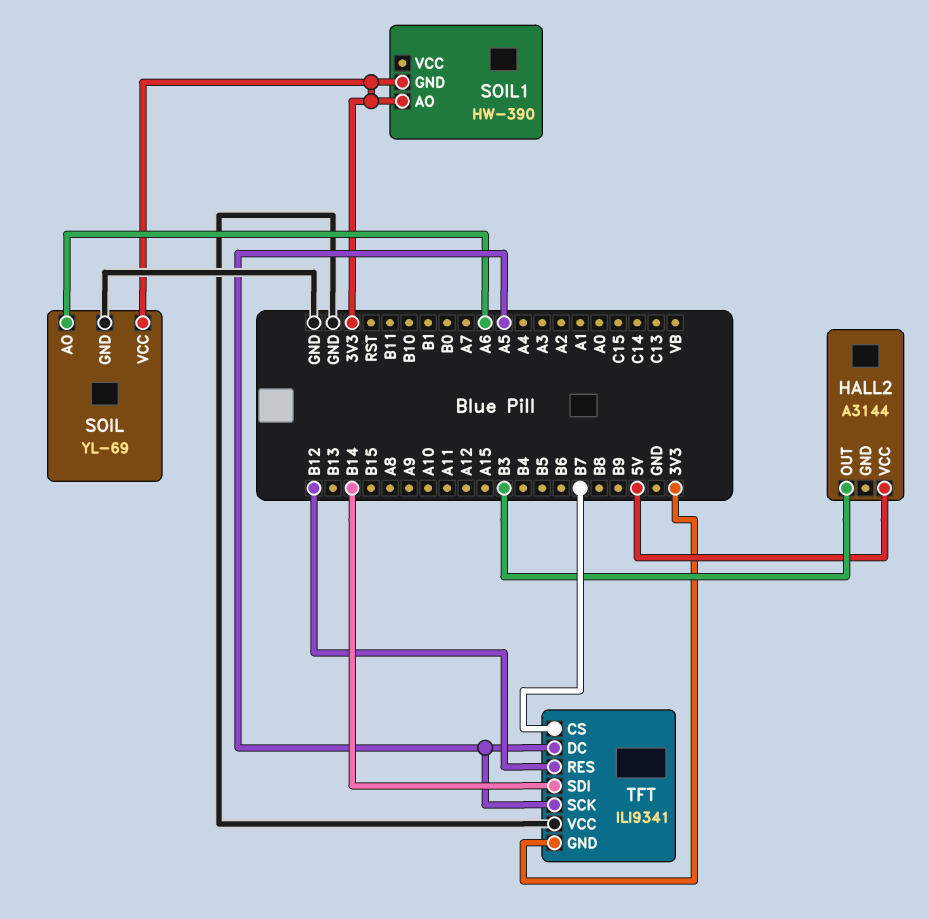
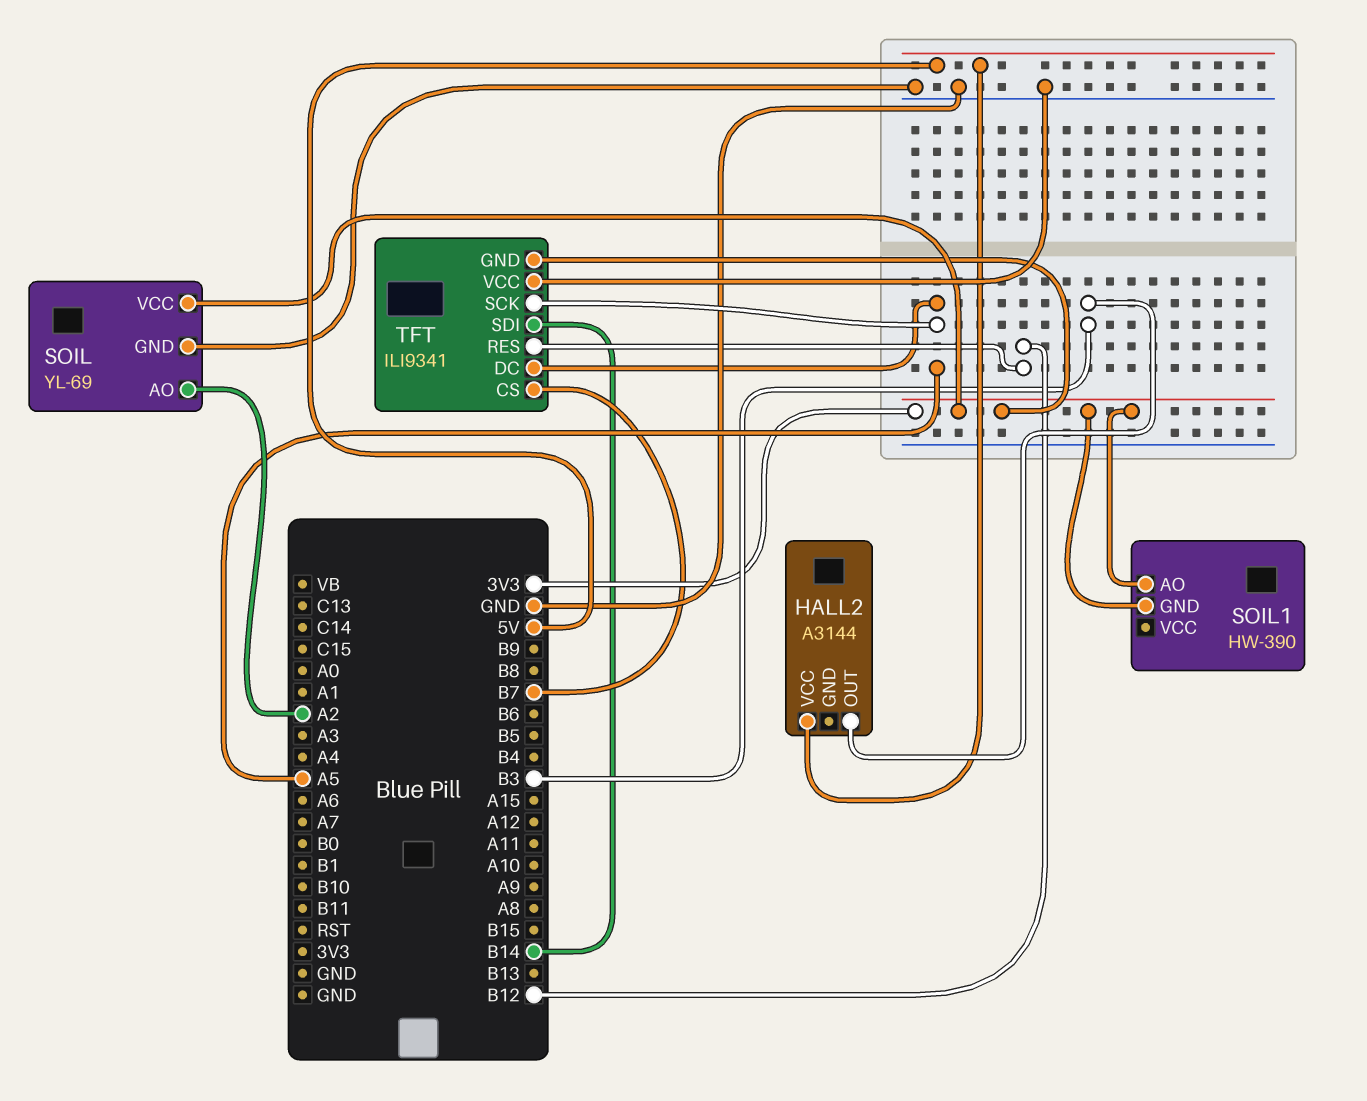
SOIL pin AO: A6 -> A2

